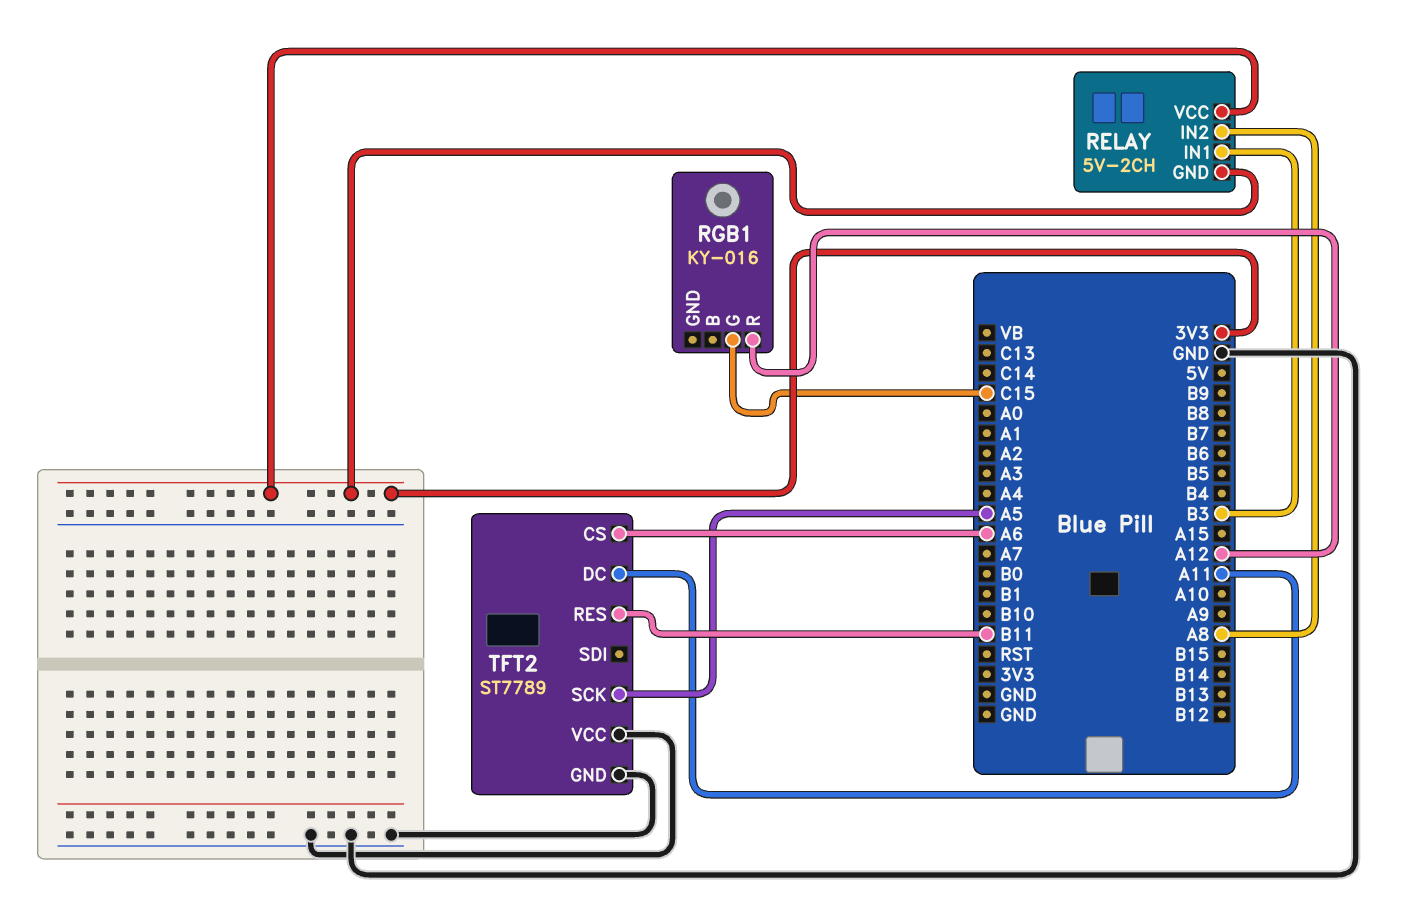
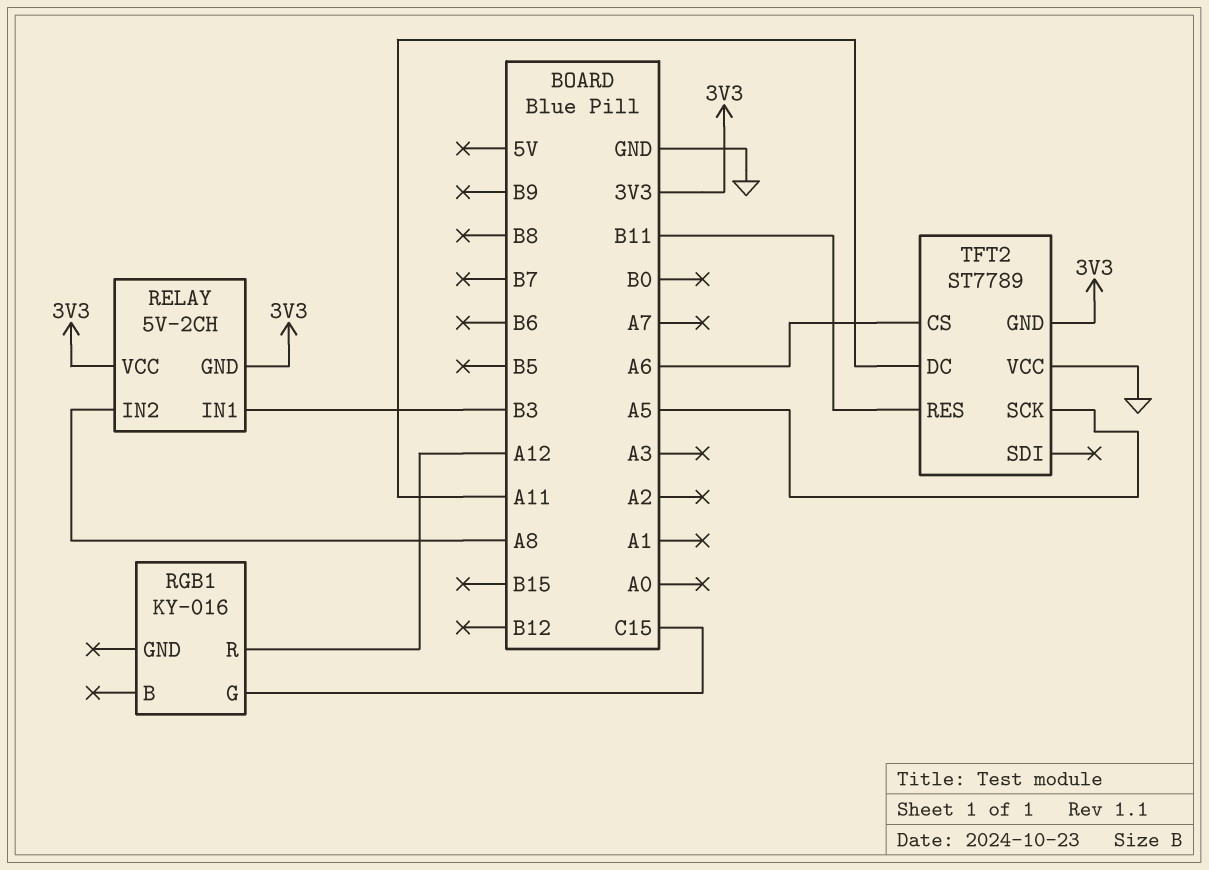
TFT2 pin GND: GND -> 3V3

